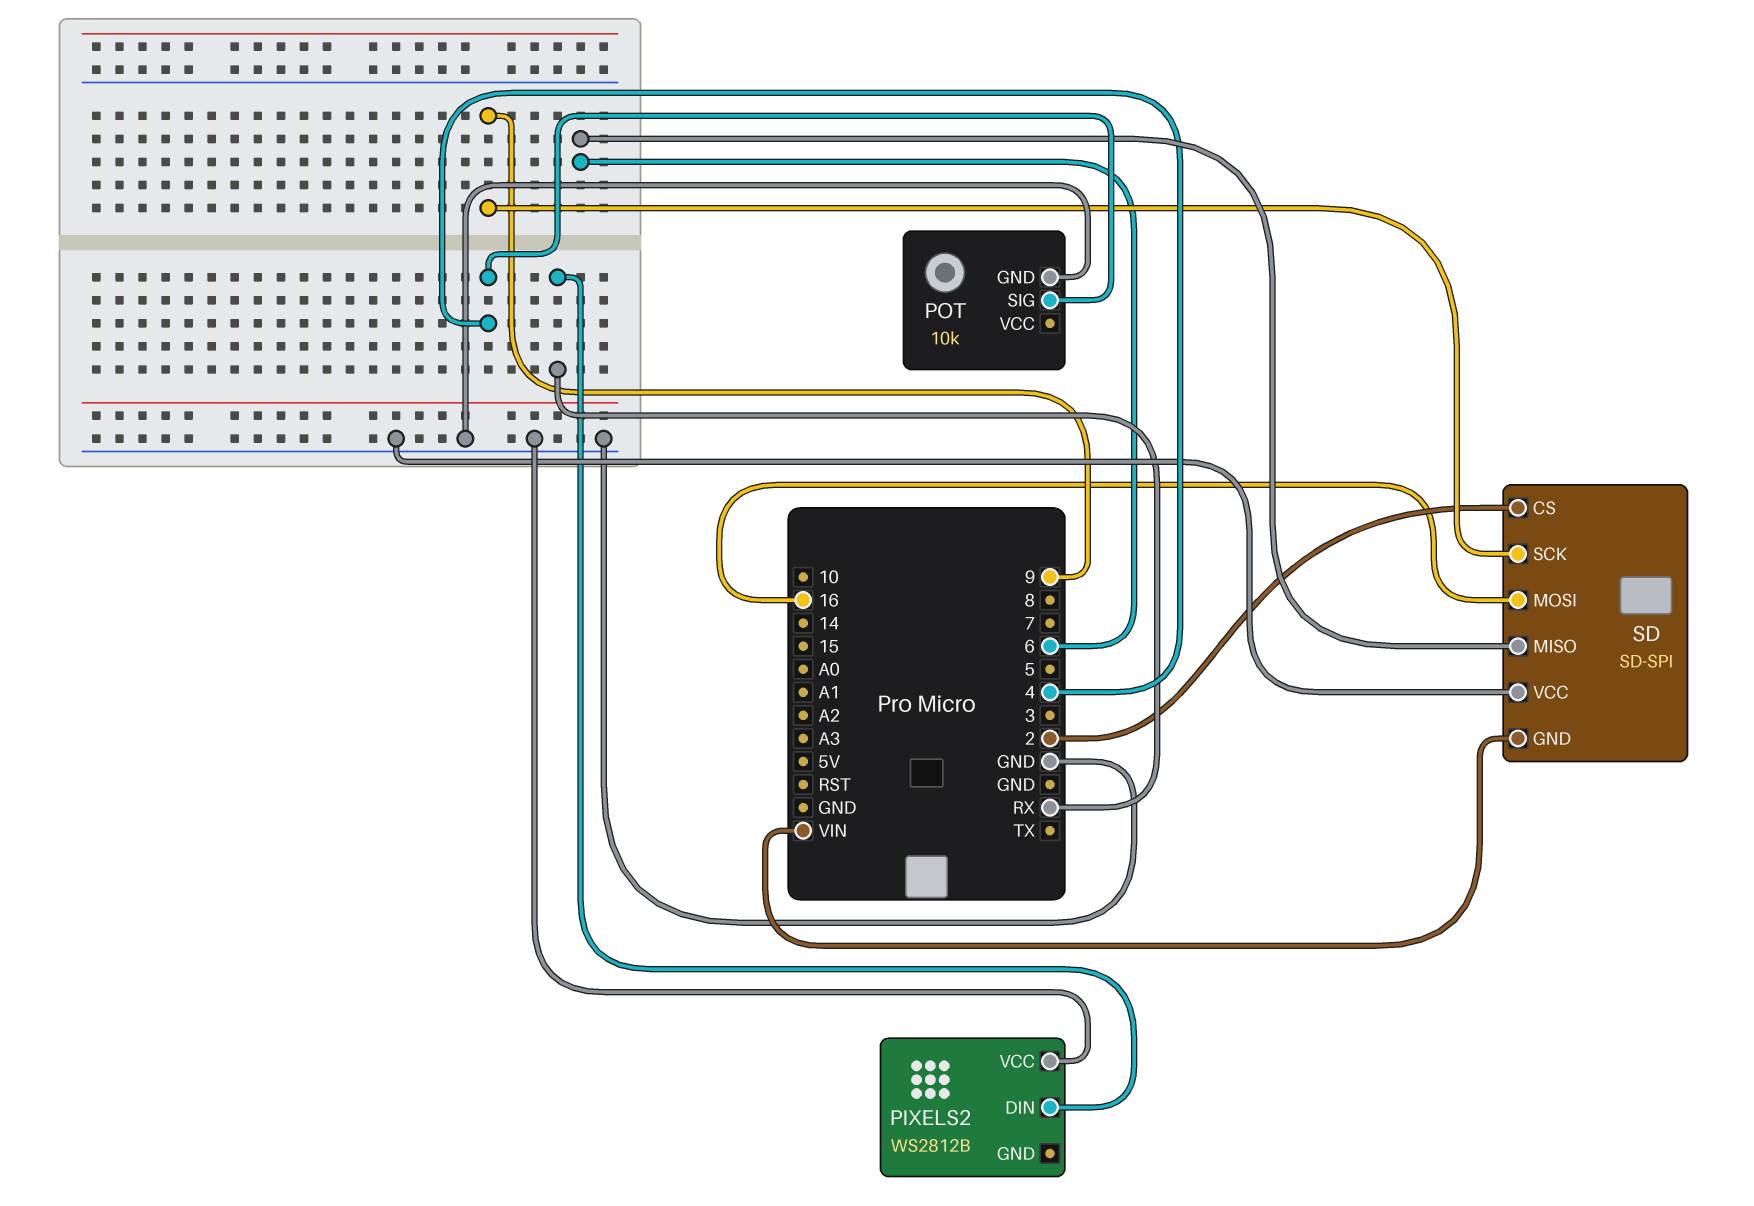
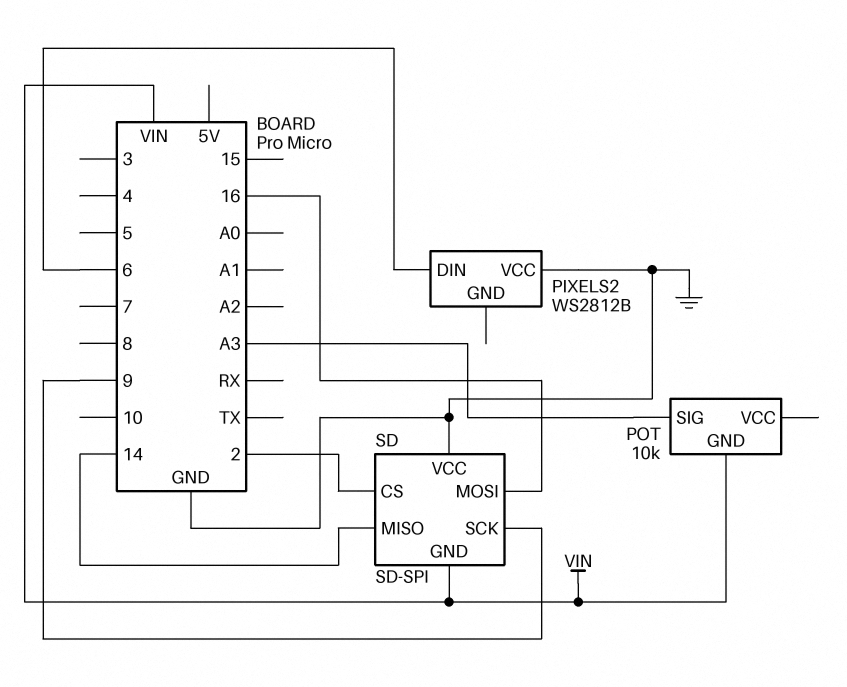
PIXELS2 pin DIN: RX -> 6
POT pin GND: GND -> VIN
POT pin SIG: 4 -> A3
SD pin MISO: 6 -> 14

